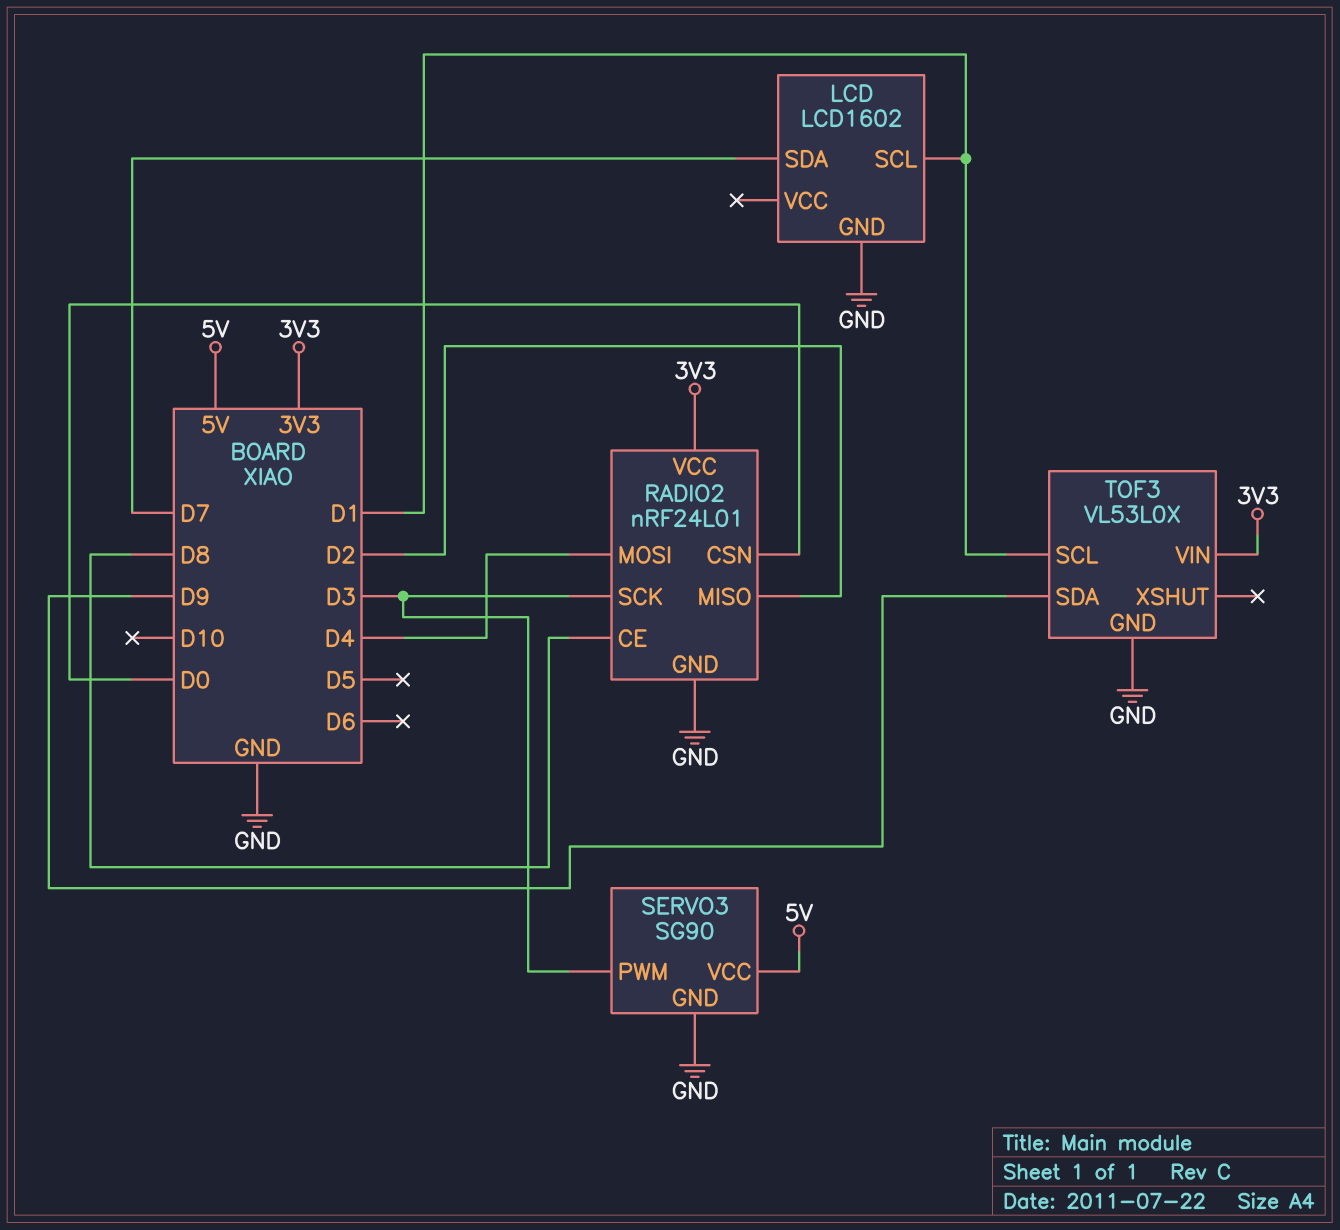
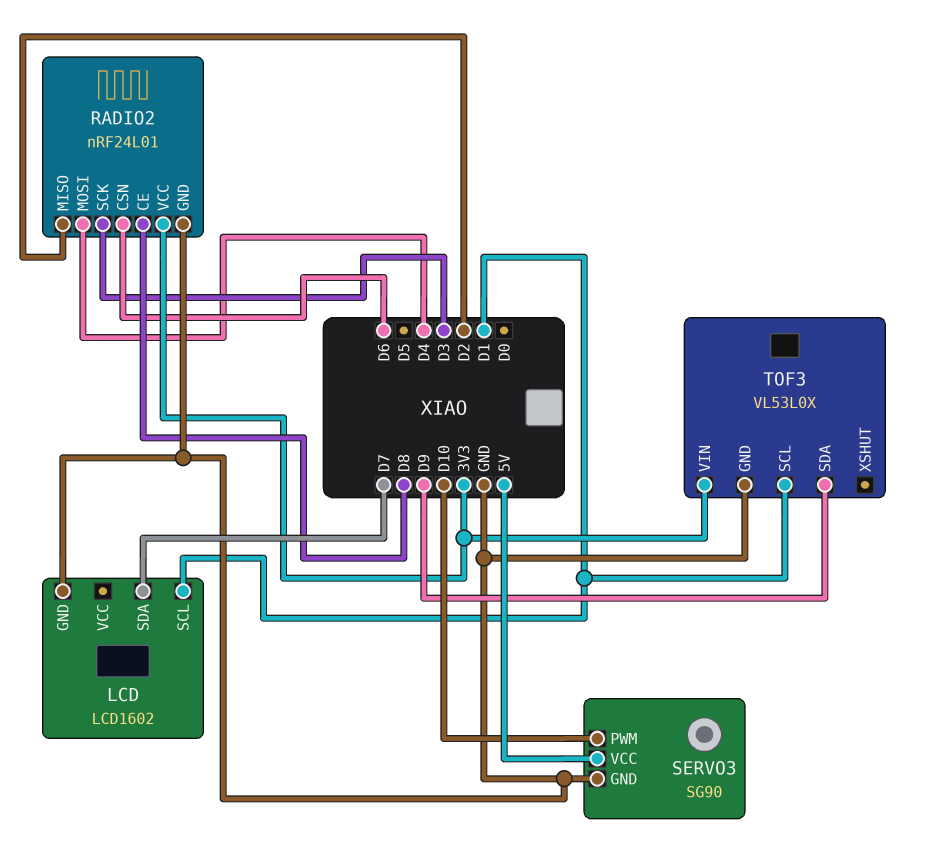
RADIO2 pin CSN: D0 -> D6
SERVO3 pin PWM: D3 -> D10

